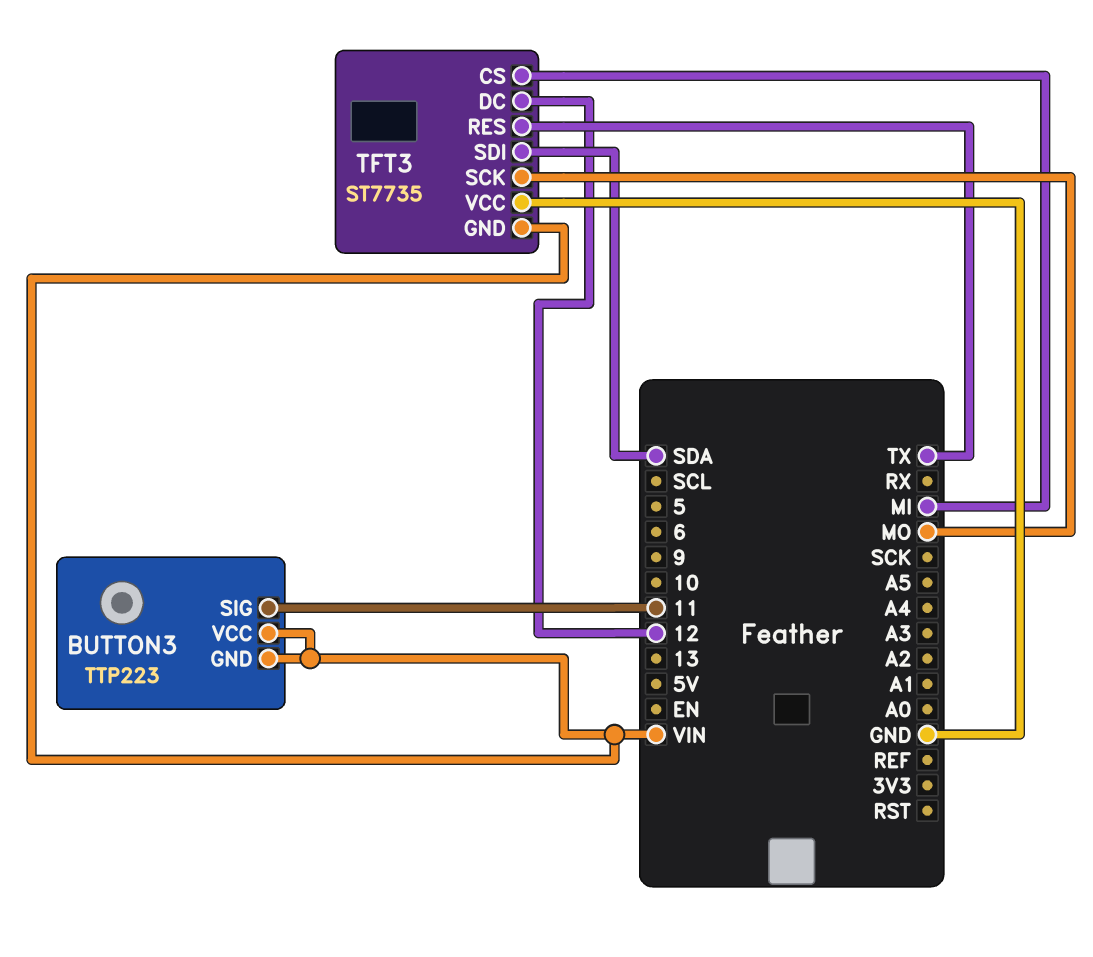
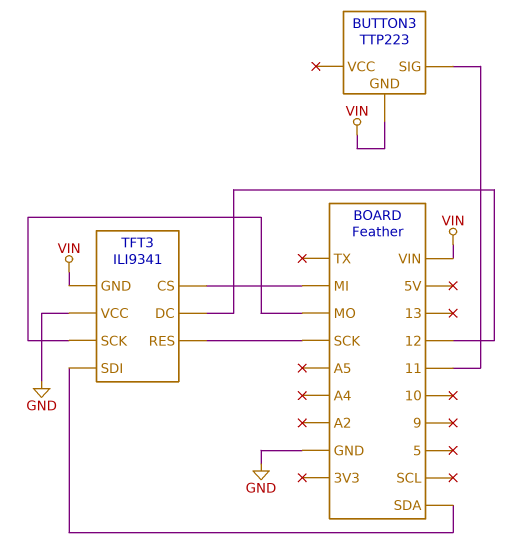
BUTTON3 pin VCC: VIN -> none
TFT3: ST7735 -> ILI9341
TFT3 pin RES: TX -> SCK

